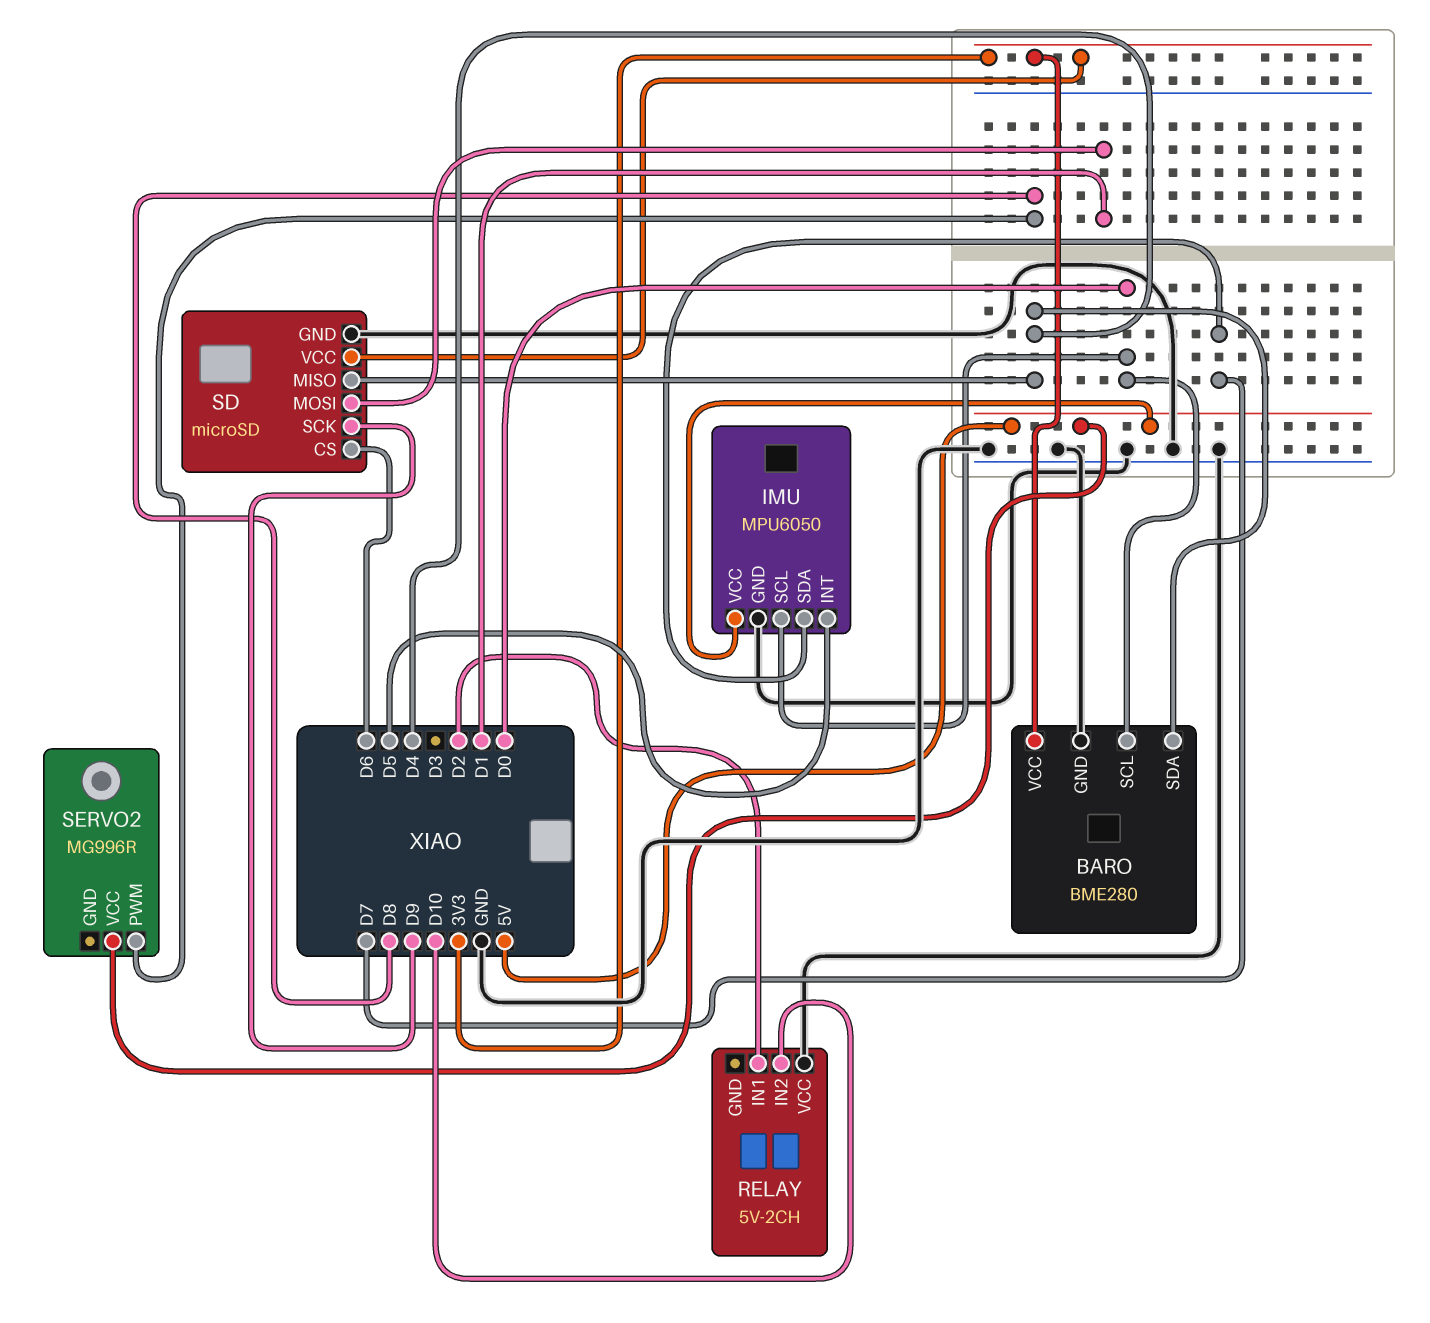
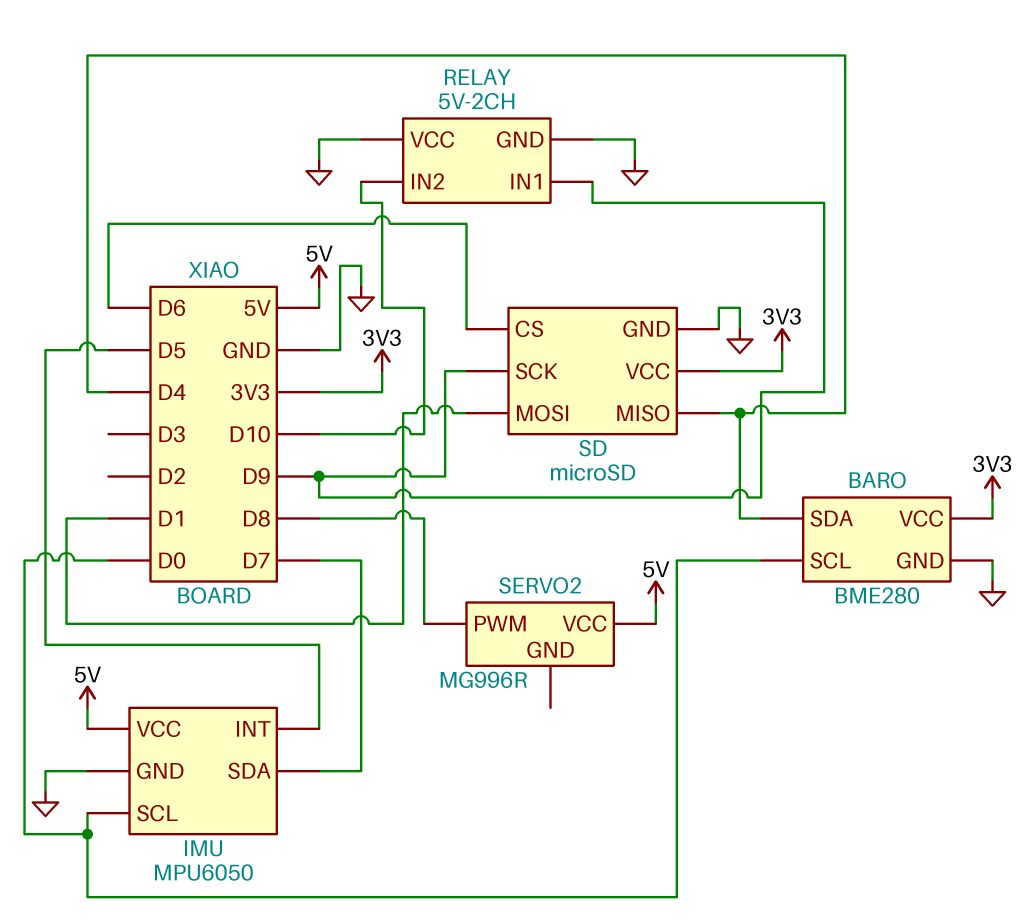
RELAY pin GND: none -> GND
RELAY pin IN1: D2 -> D9

